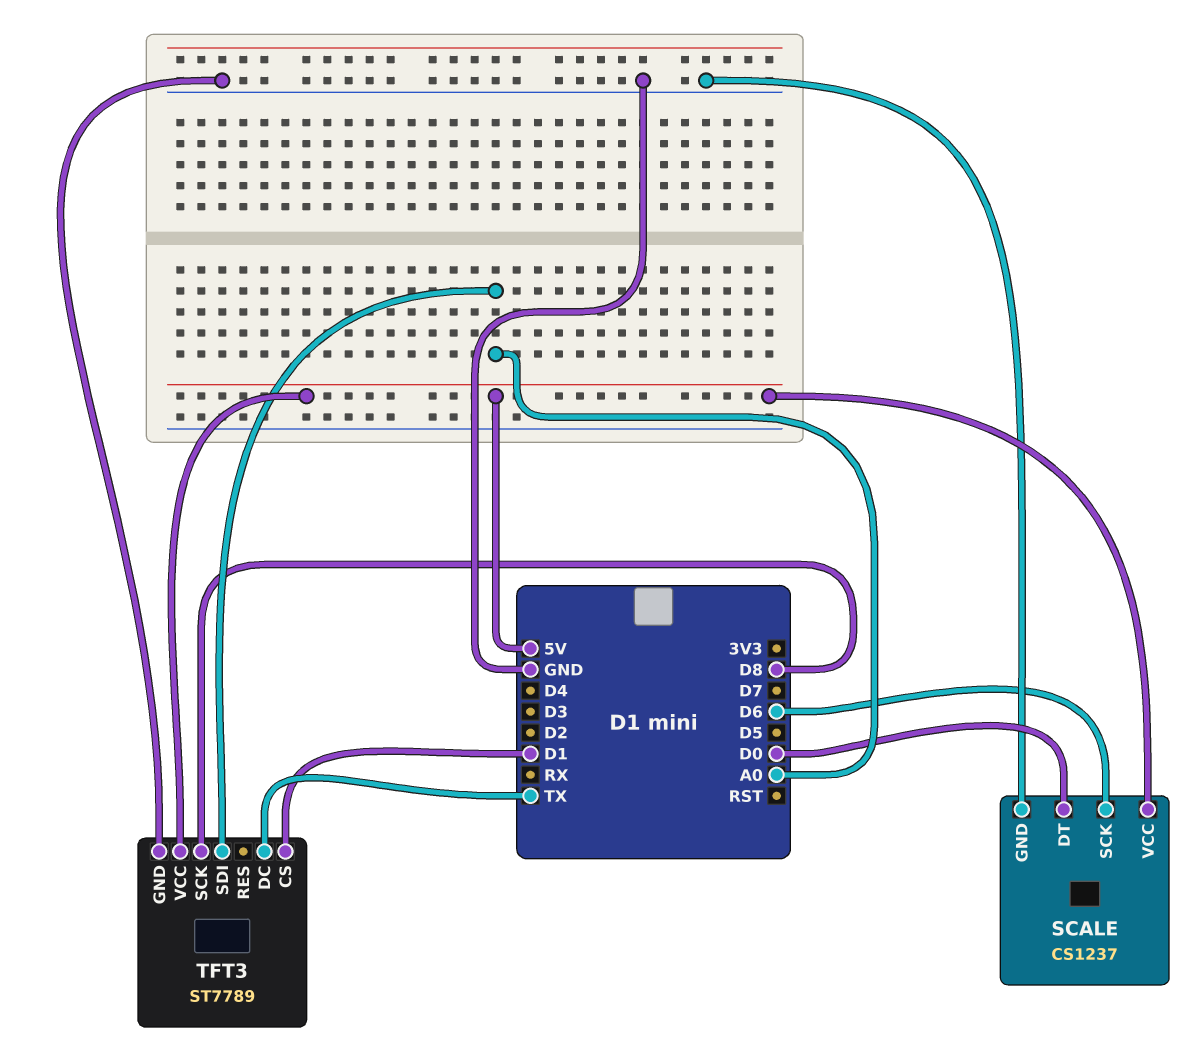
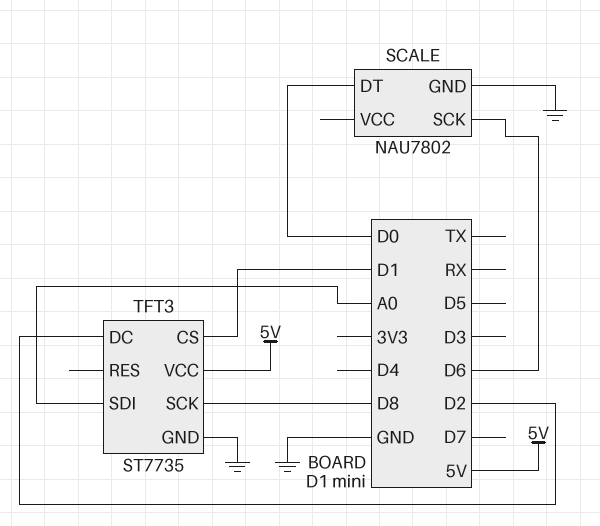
SCALE: CS1237 -> NAU7802
SCALE pin VCC: 5V -> none
TFT3: ST7789 -> ST7735
TFT3 pin DC: TX -> D2

